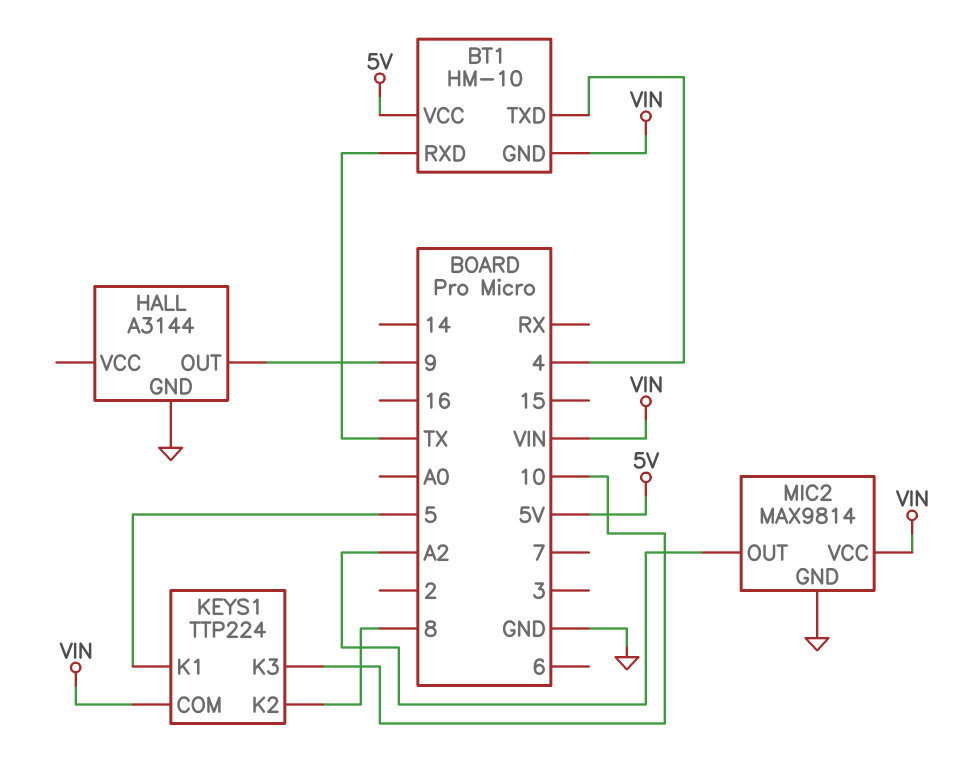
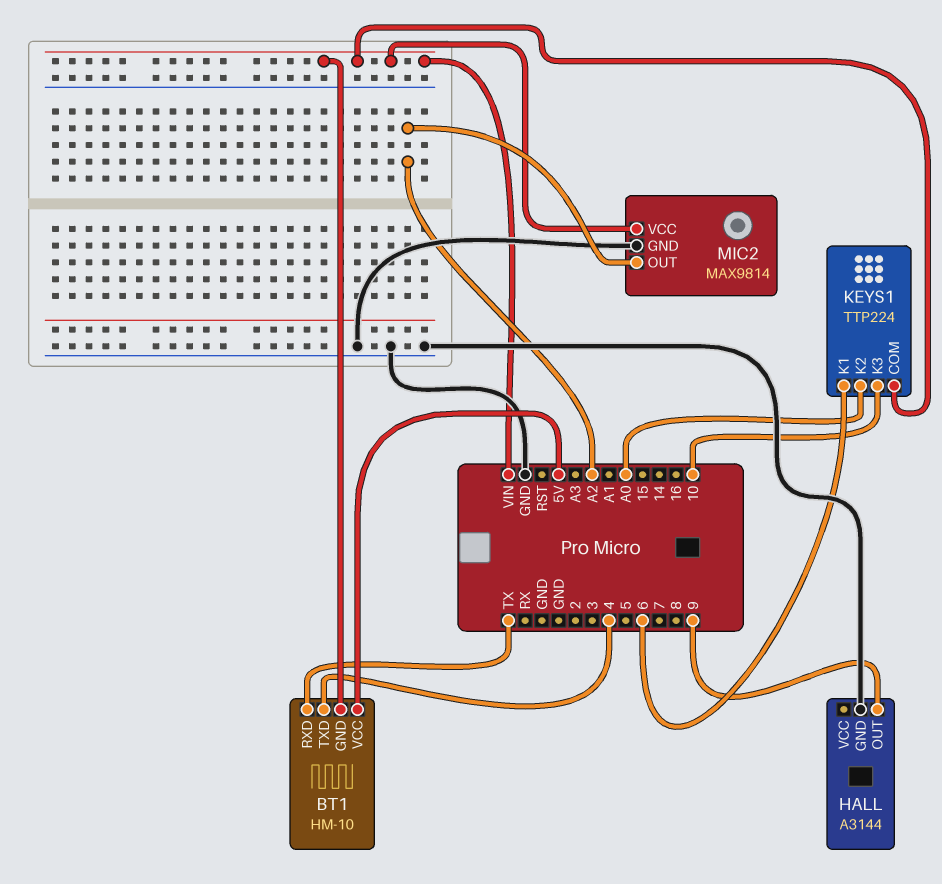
KEYS1 pin K1: 5 -> 6
KEYS1 pin K2: 8 -> A0

